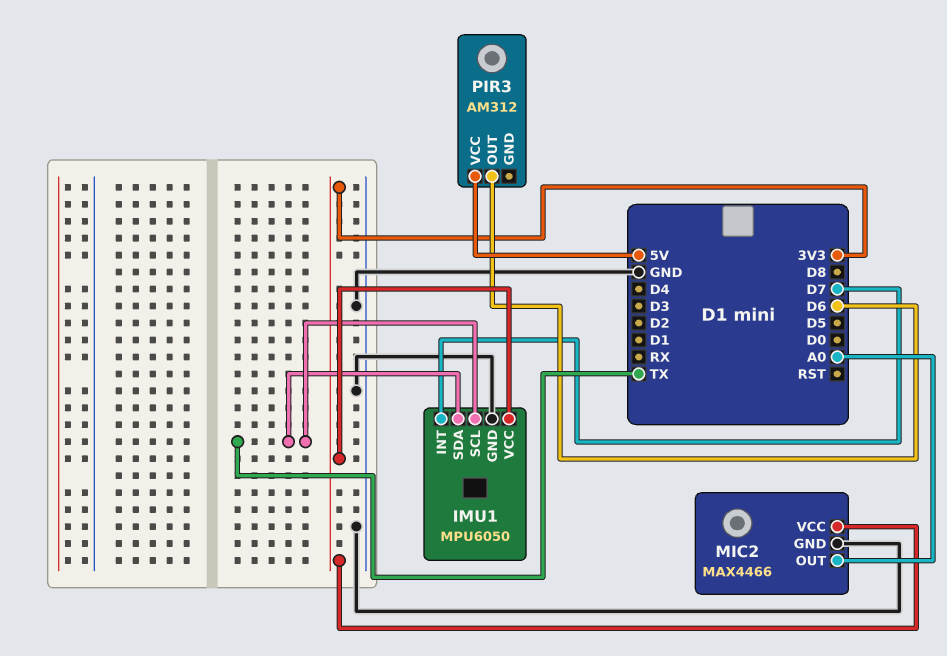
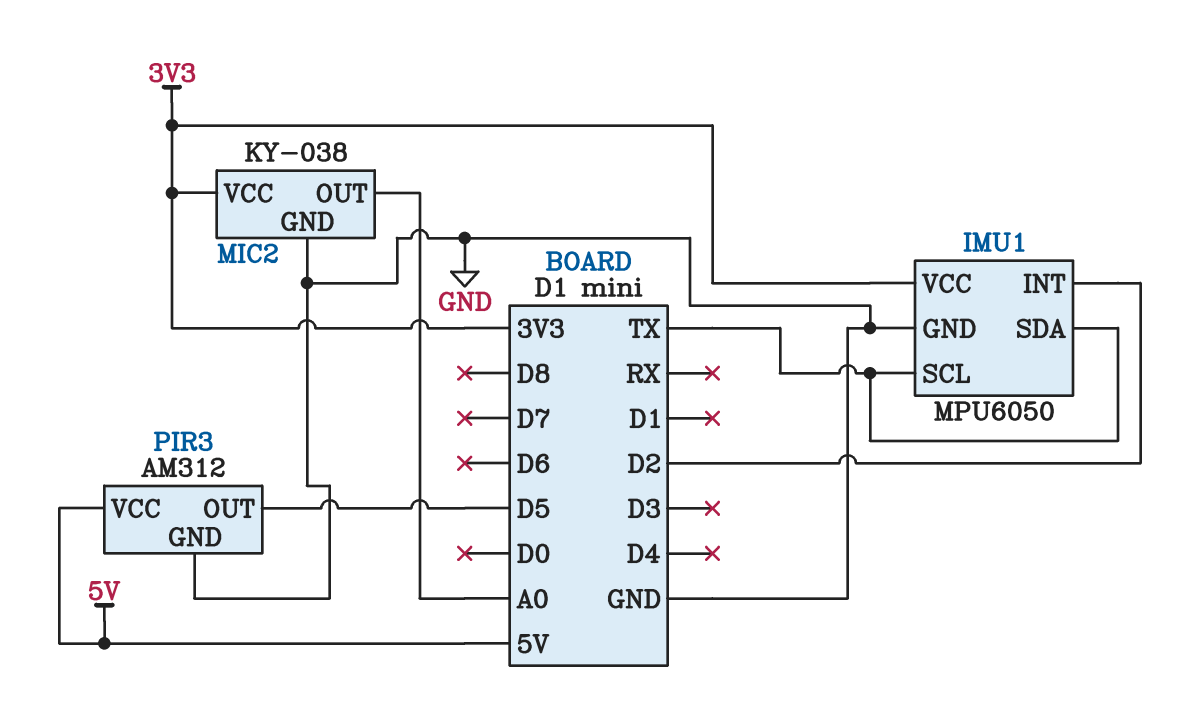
IMU1 pin INT: D7 -> D2
MIC2: MAX4466 -> KY-038
PIR3 pin GND: none -> GND
PIR3 pin OUT: D6 -> D5

